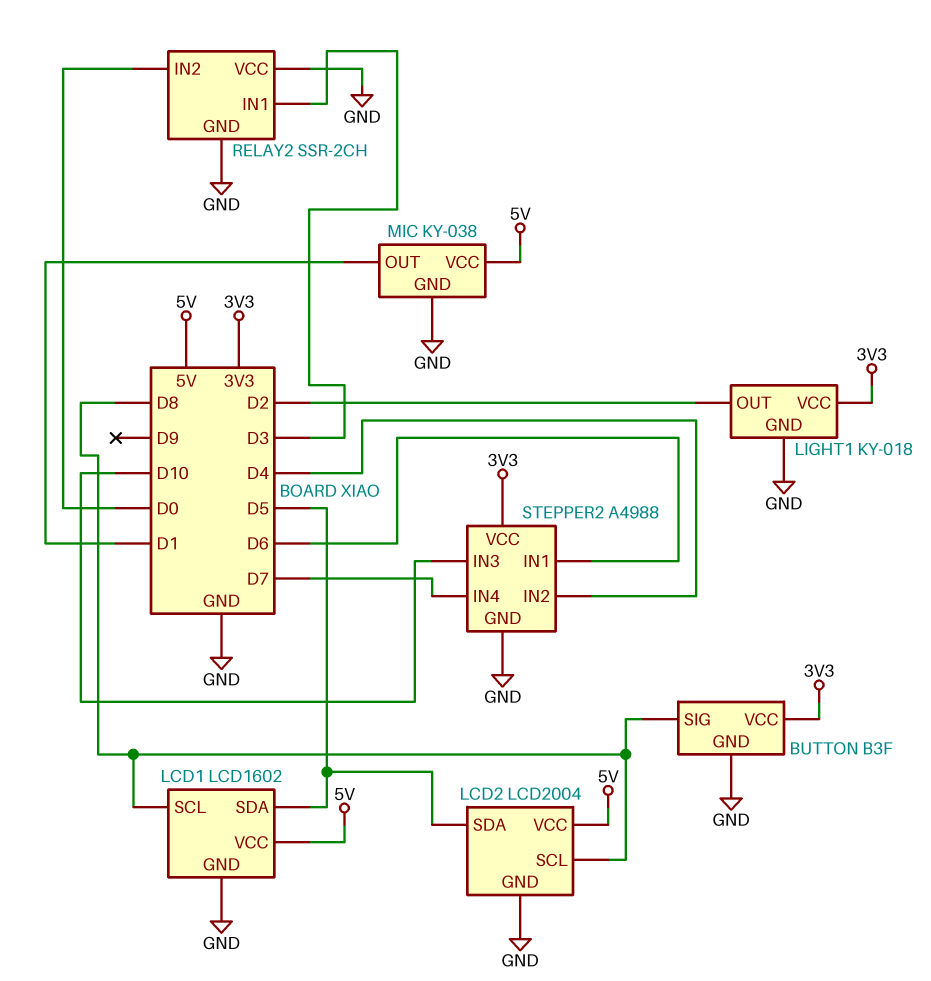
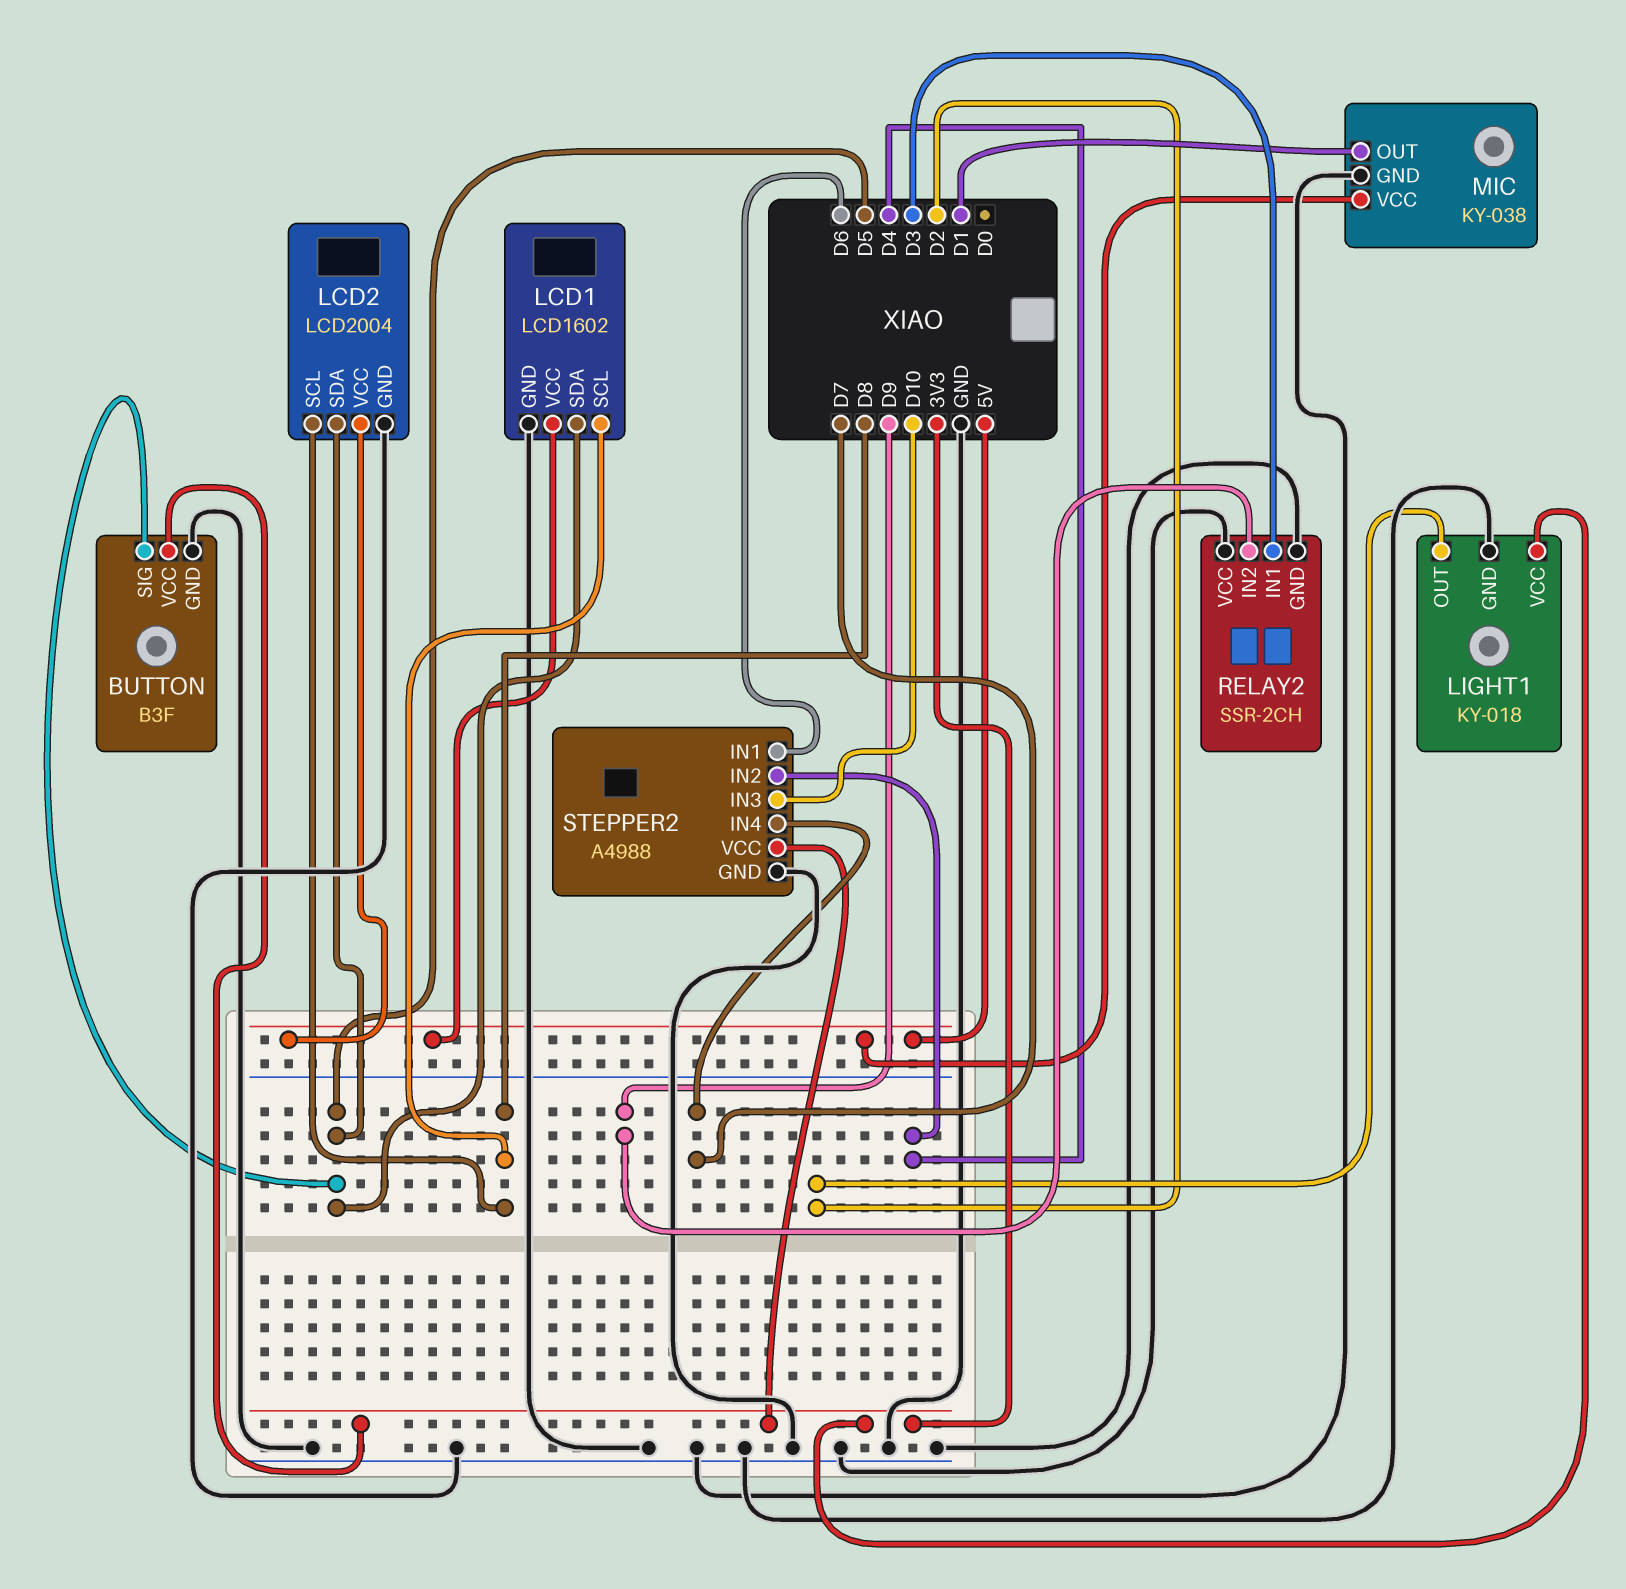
BUTTON pin SIG: D8 -> D5
RELAY2 pin IN2: D0 -> D9

